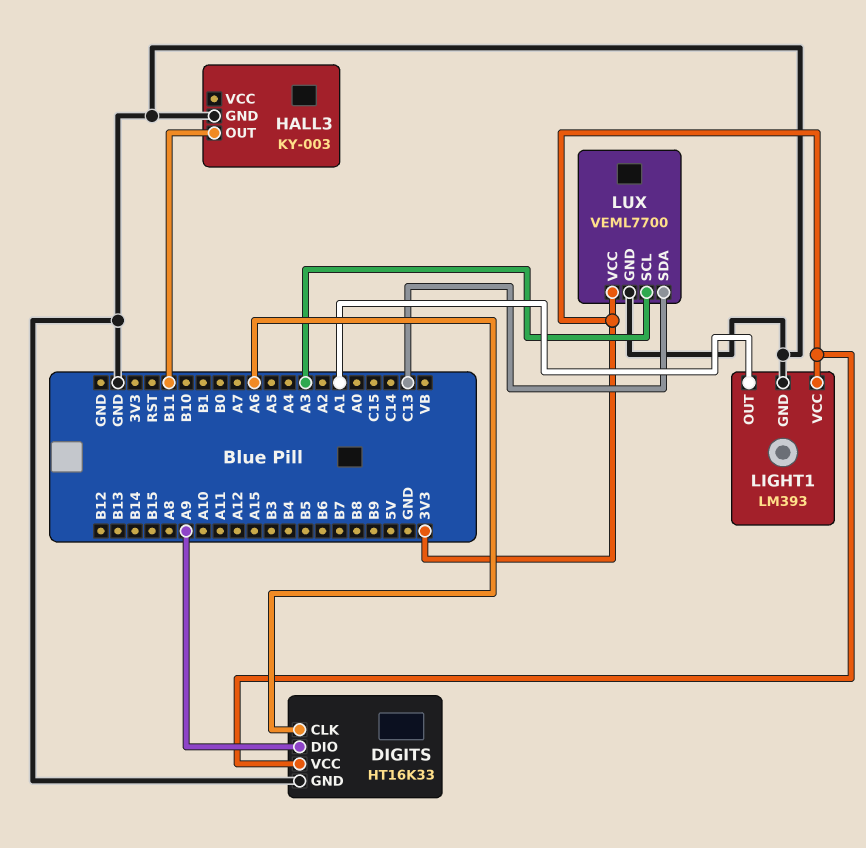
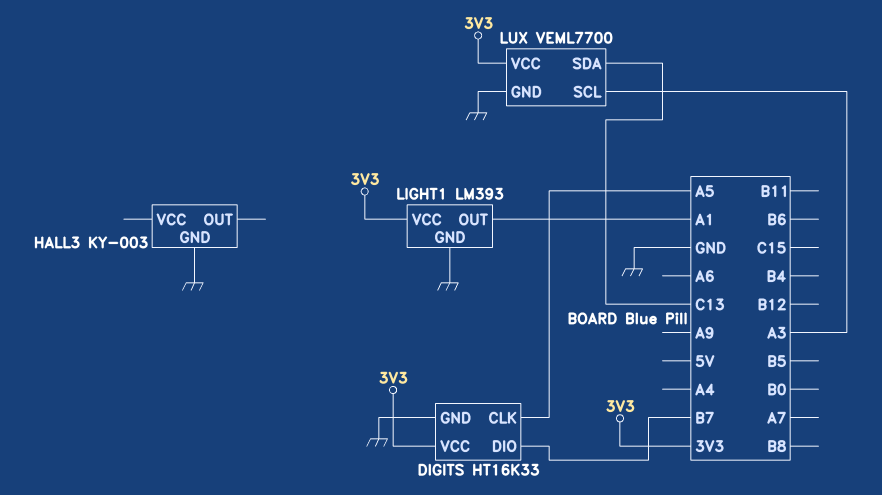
DIGITS pin CLK: A6 -> A5
DIGITS pin DIO: A9 -> B7
HALL3 pin OUT: B11 -> none

